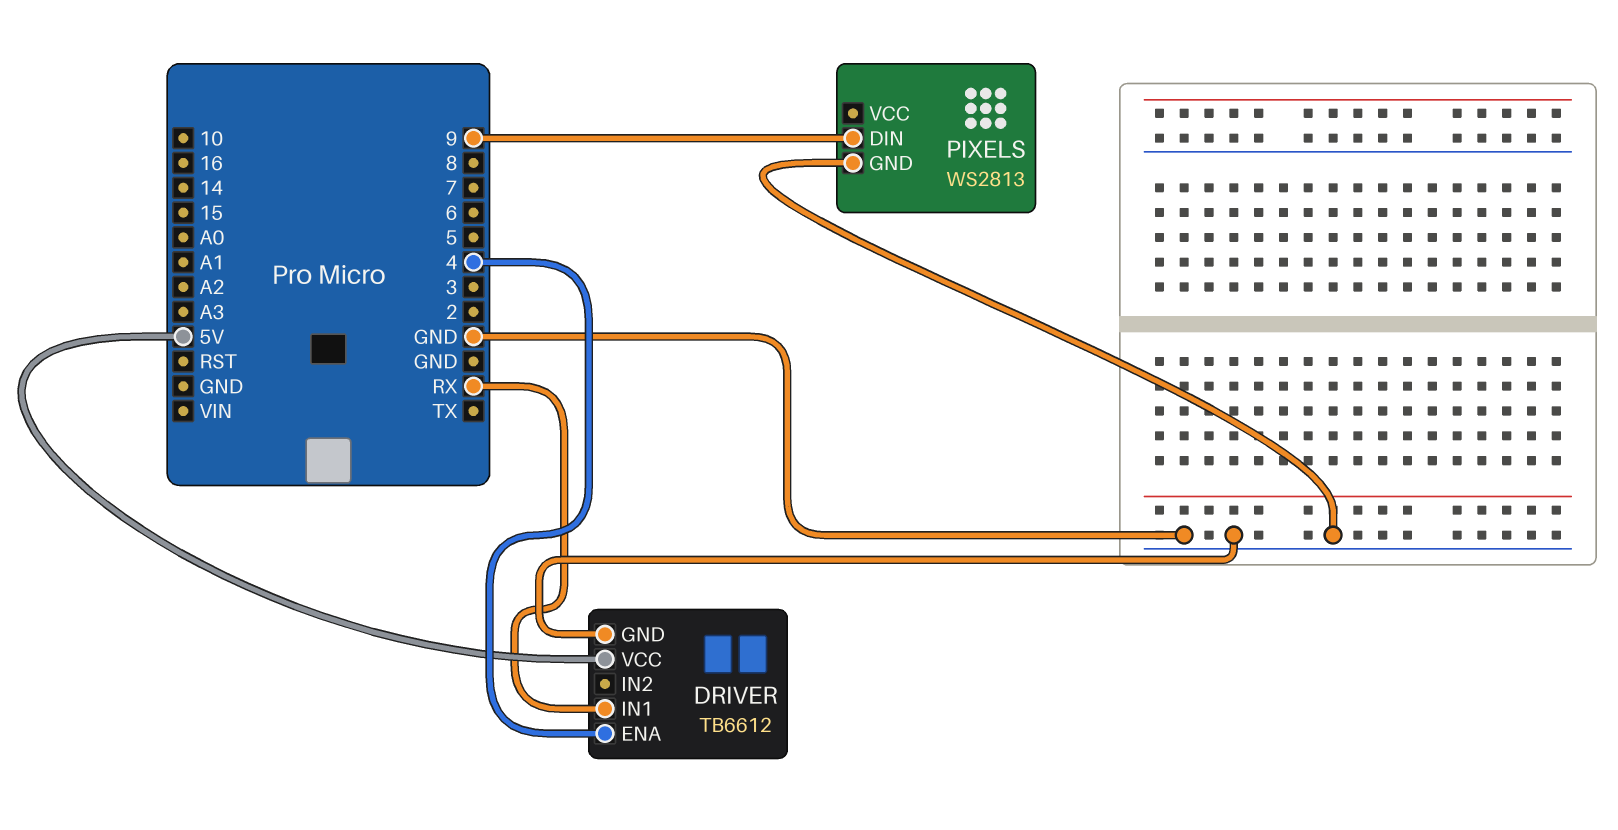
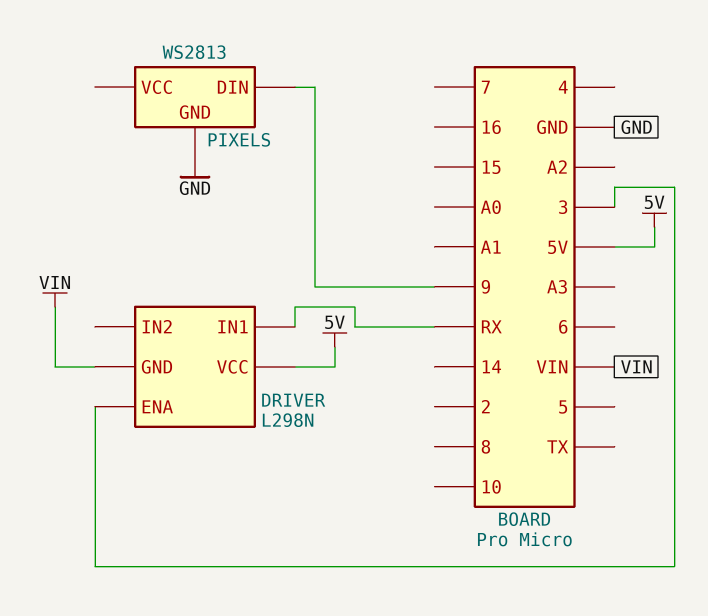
DRIVER: TB6612 -> L298N
DRIVER pin ENA: 4 -> 3
DRIVER pin GND: GND -> VIN

